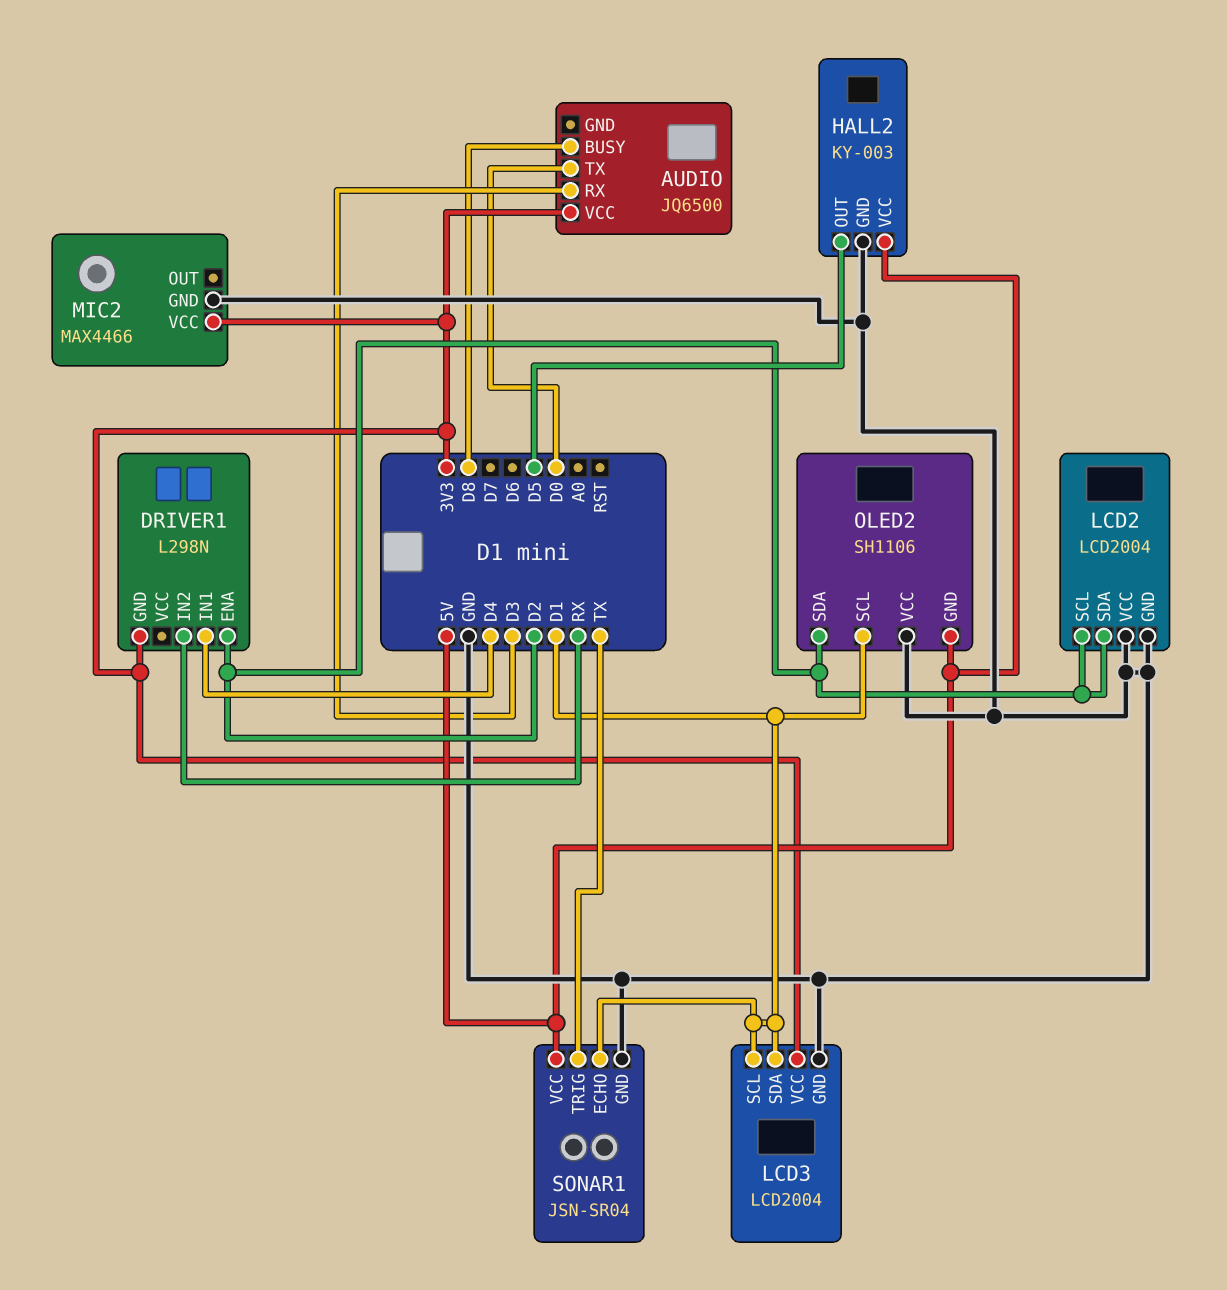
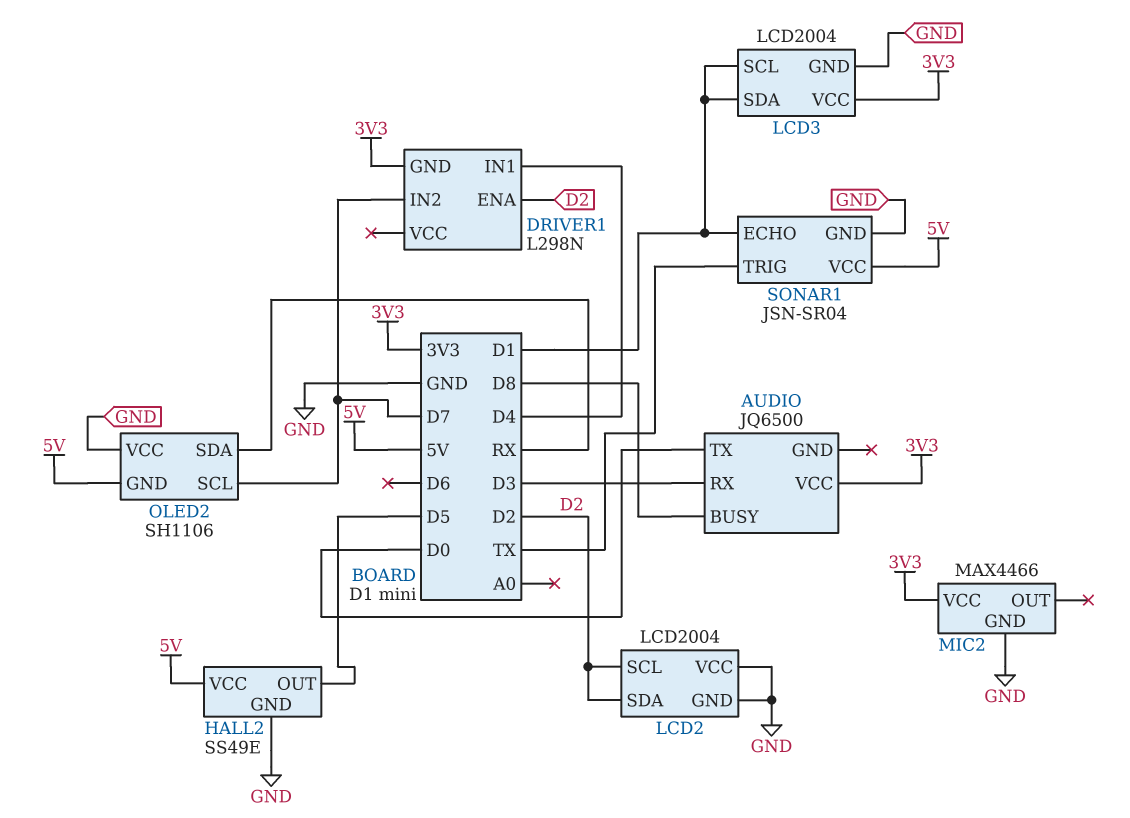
DRIVER1 pin IN2: RX -> D7
HALL2: KY-003 -> SS49E
OLED2 pin SCL: D1 -> D7
OLED2 pin SDA: D2 -> RX

